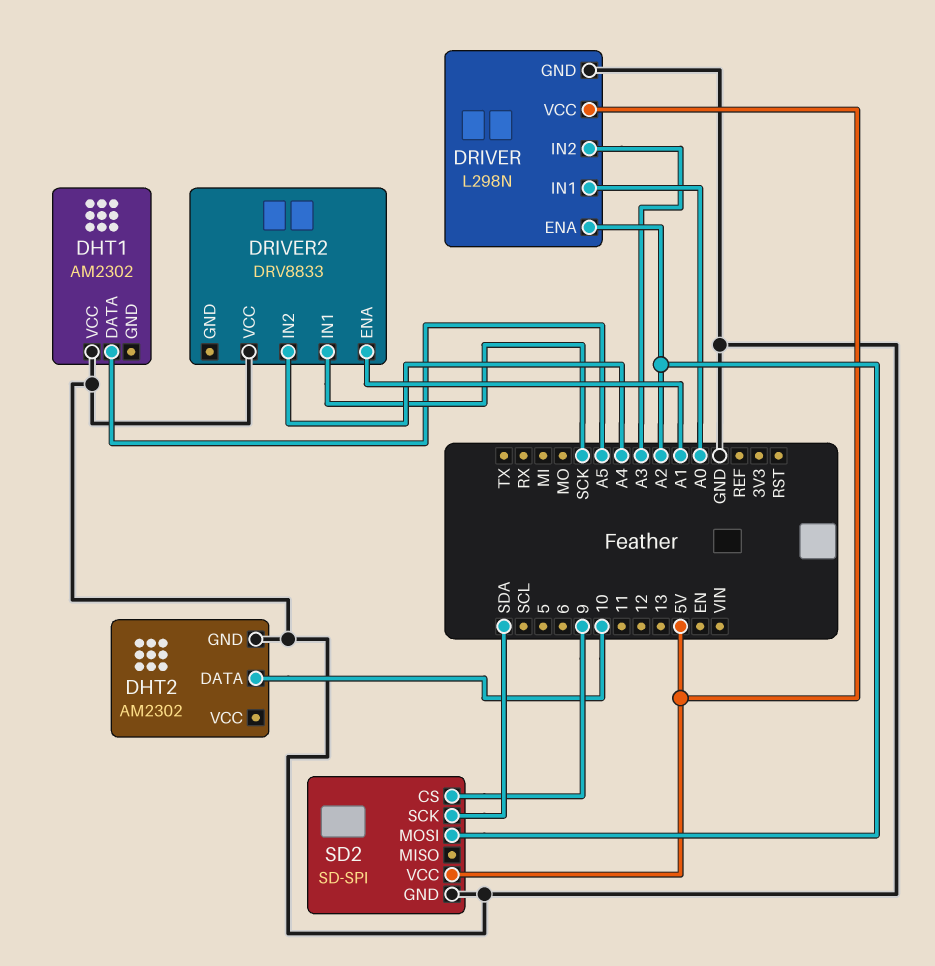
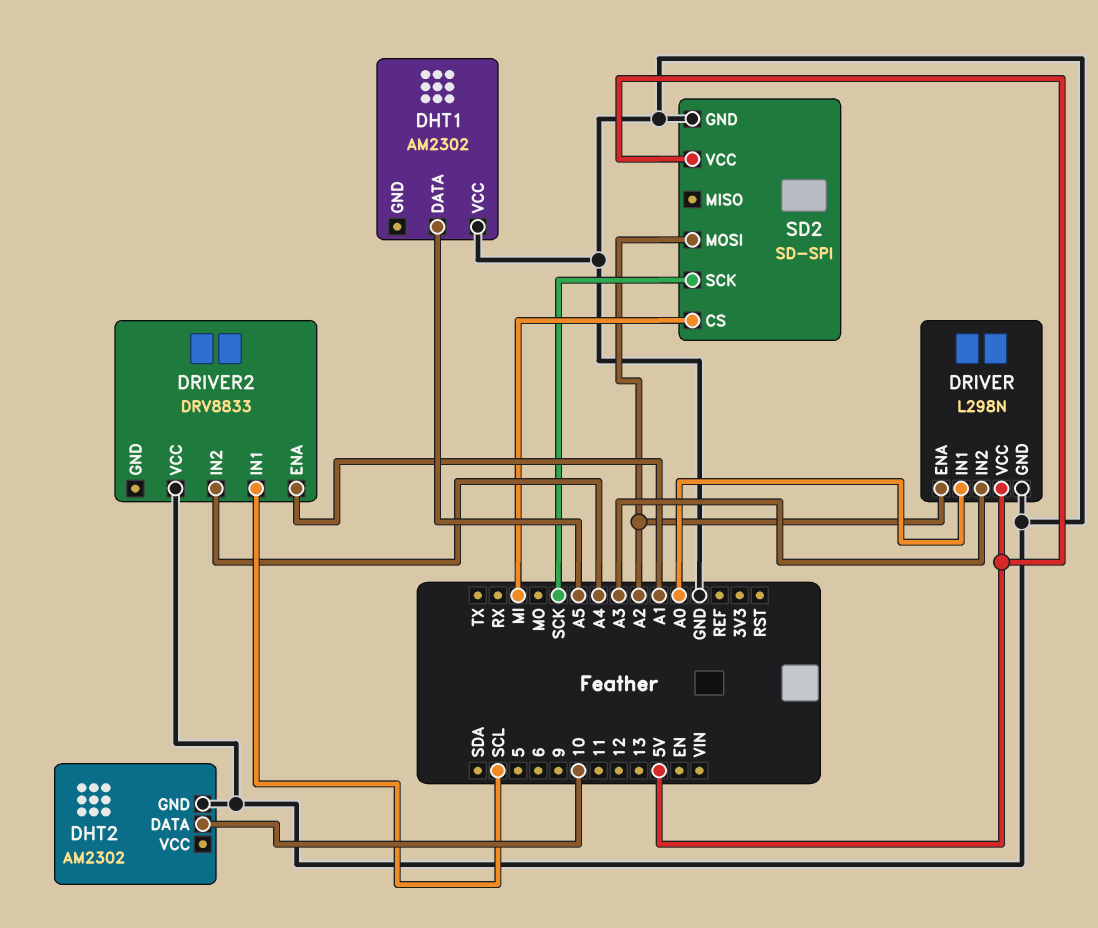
DRIVER2 pin IN1: SCK -> SCL
SD2 pin CS: 9 -> MI
SD2 pin SCK: SDA -> SCK

